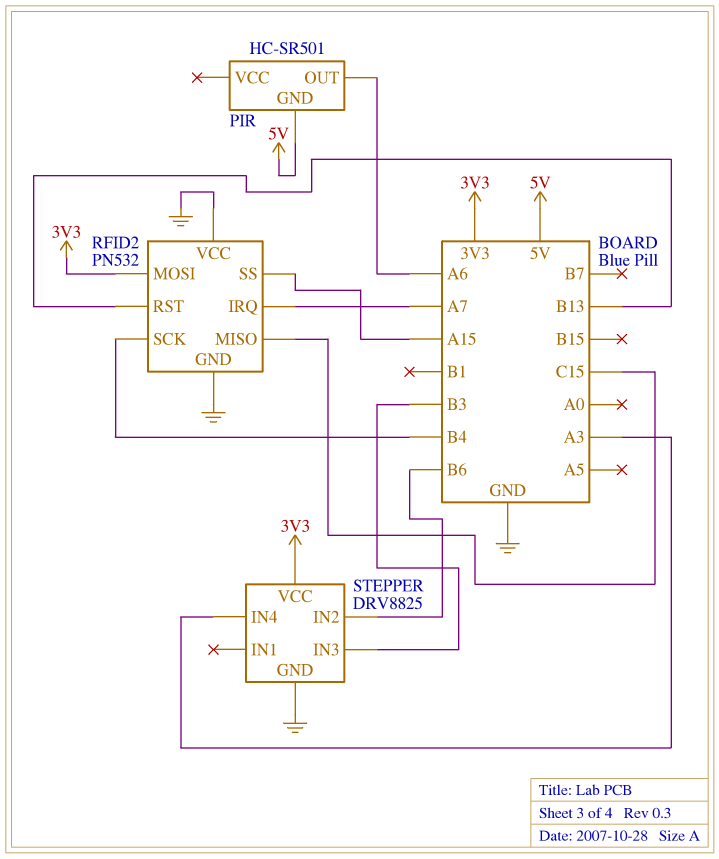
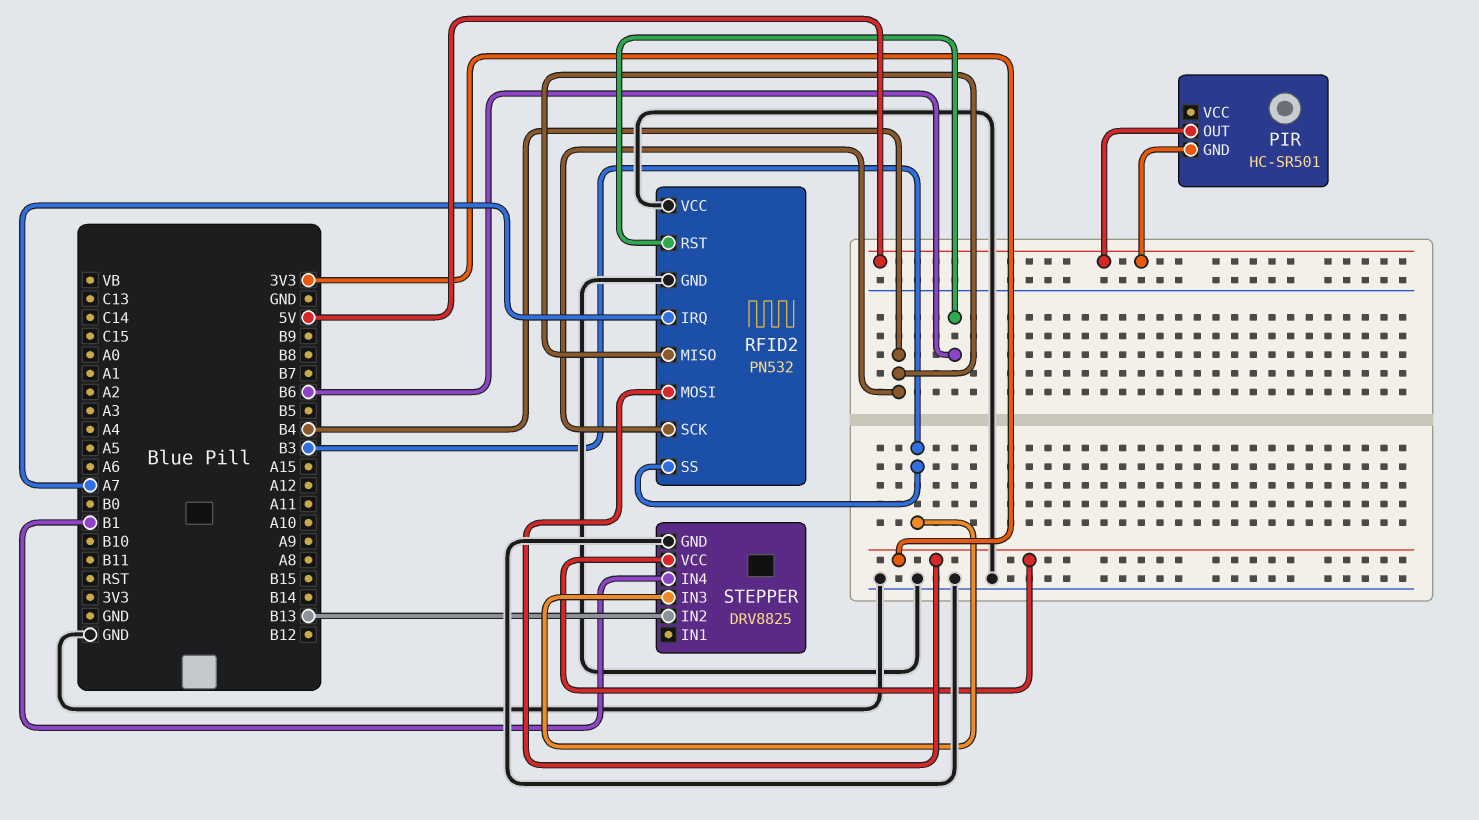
PIR pin OUT: A6 -> 5V
RFID2 pin MISO: C15 -> B4
RFID2 pin RST: B13 -> B6
RFID2 pin SS: A15 -> B3
STEPPER pin IN2: B6 -> B13
STEPPER pin IN4: A3 -> B1

